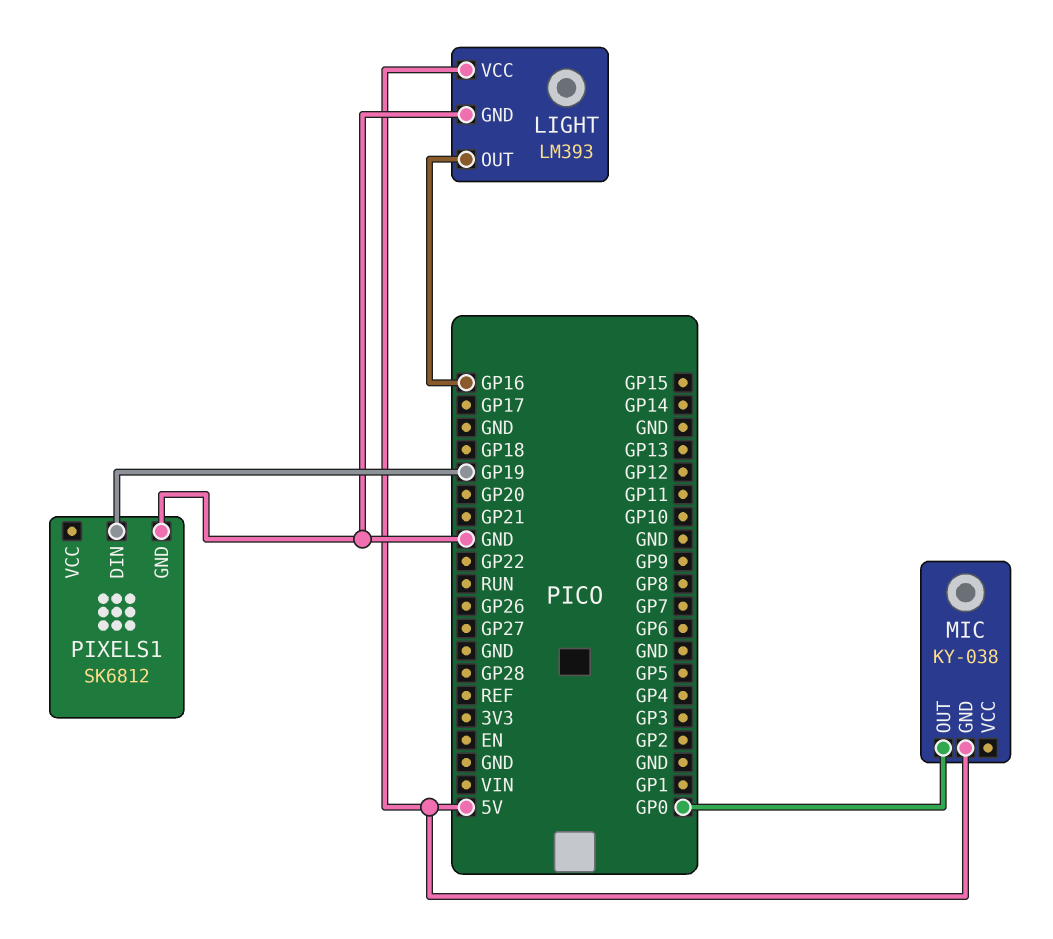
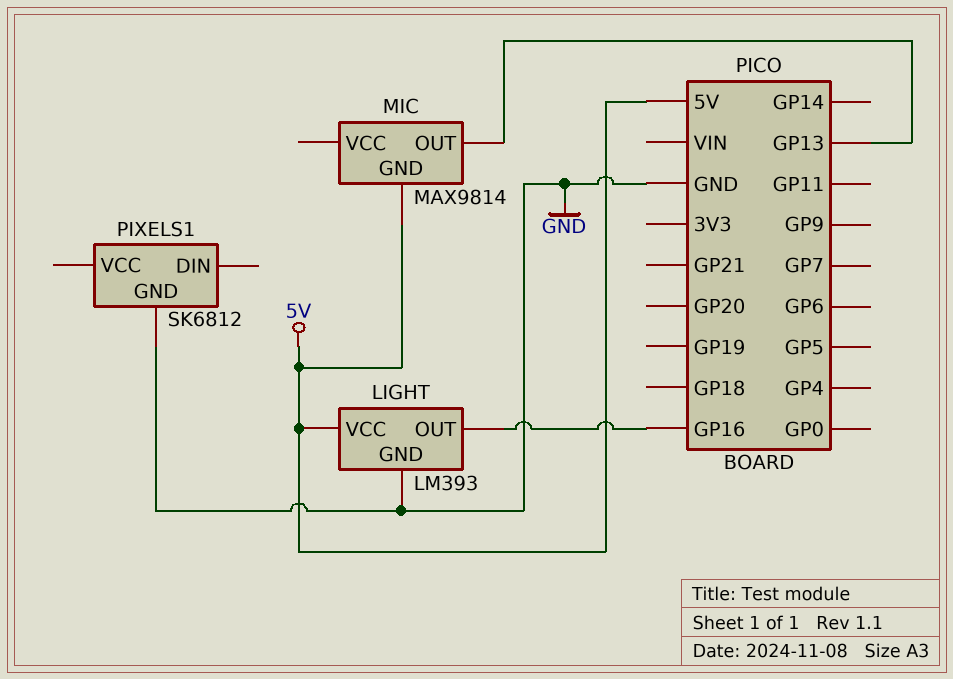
MIC: KY-038 -> MAX9814
MIC pin OUT: GP0 -> GP13
PIXELS1 pin DIN: GP19 -> none

